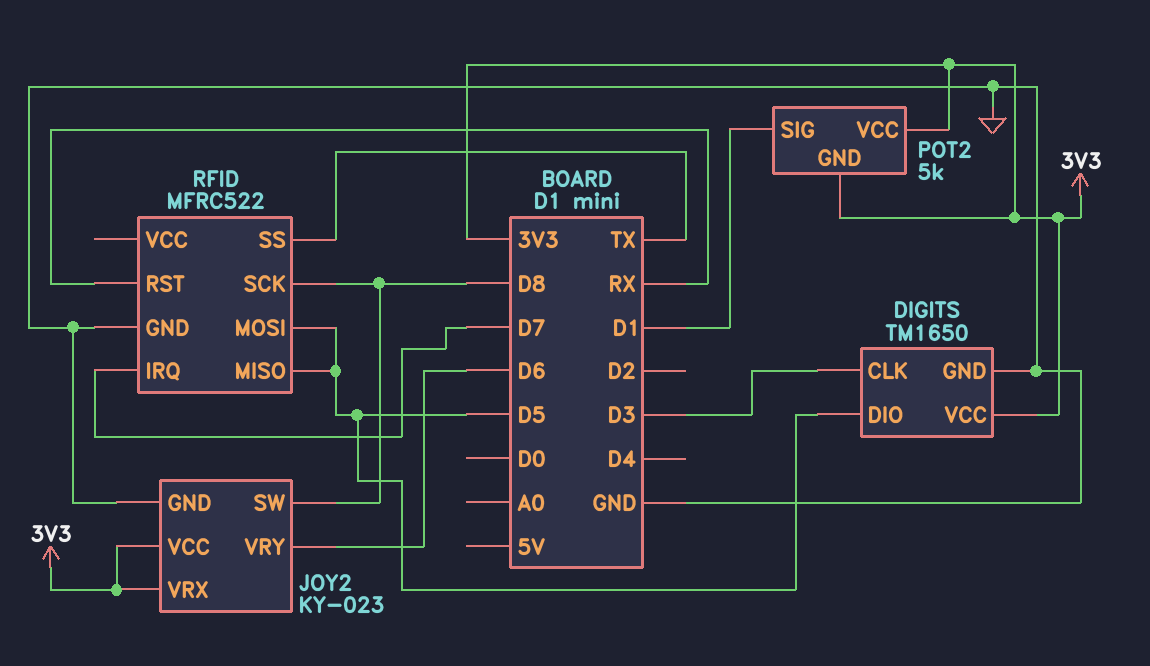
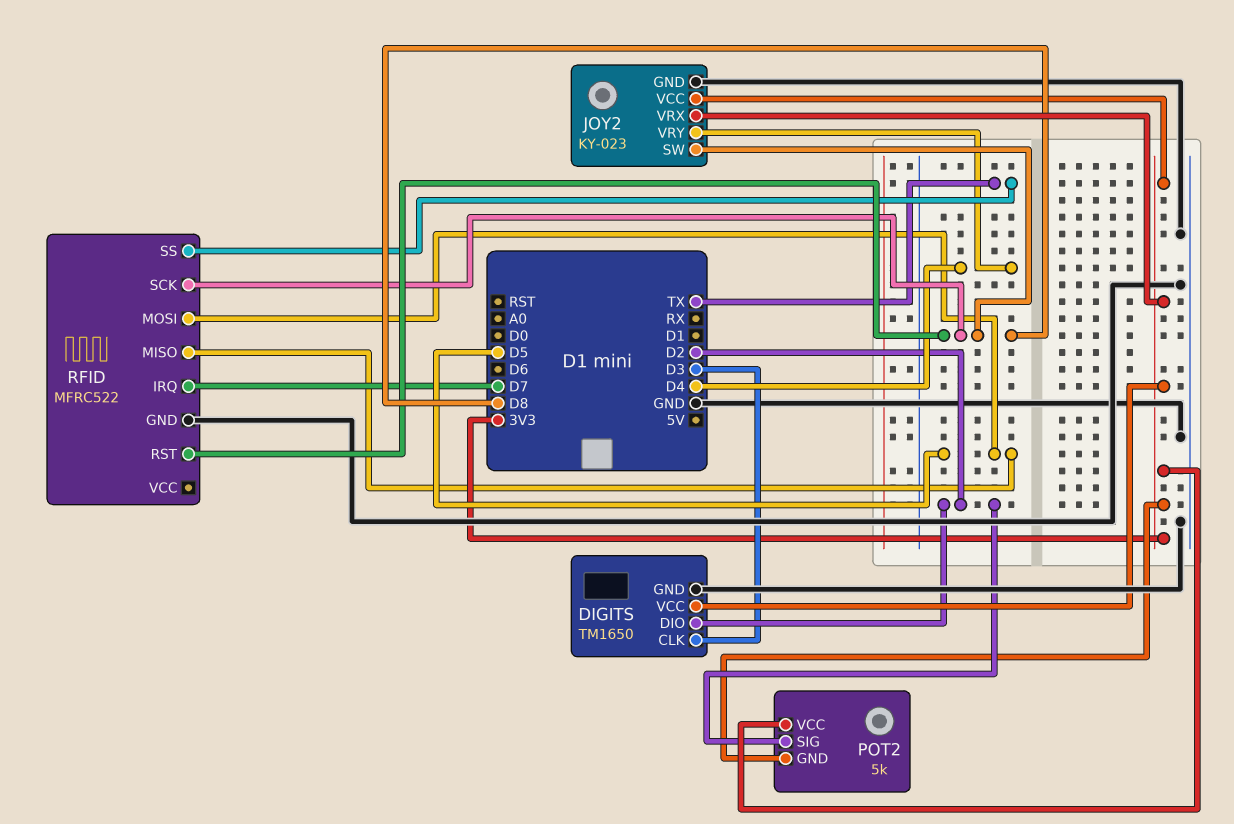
DIGITS pin DIO: D5 -> D2
JOY2 pin VRY: D6 -> D4
POT2 pin SIG: D1 -> D2
RFID pin RST: RX -> D8

